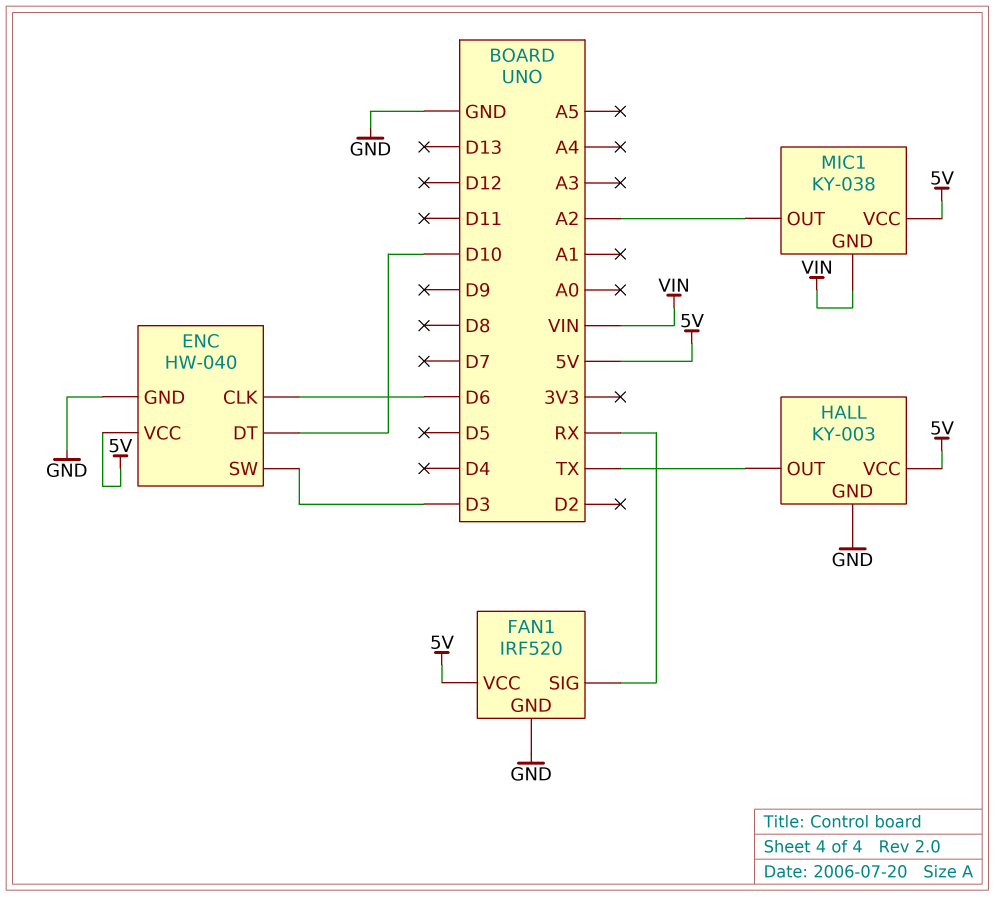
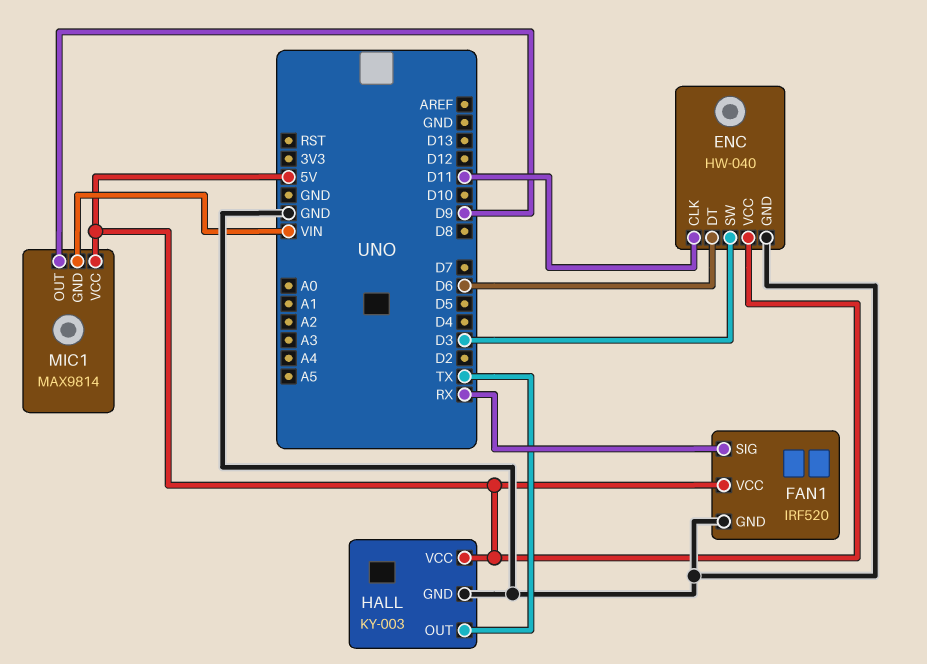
ENC pin CLK: D6 -> D11
ENC pin DT: D10 -> D6
MIC1: KY-038 -> MAX9814
MIC1 pin OUT: A2 -> D9

